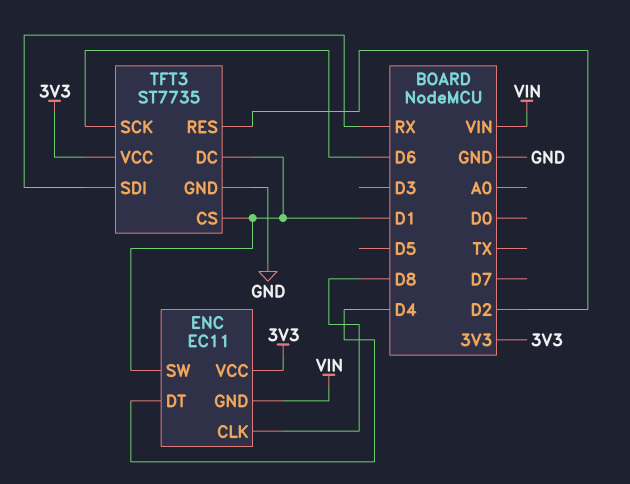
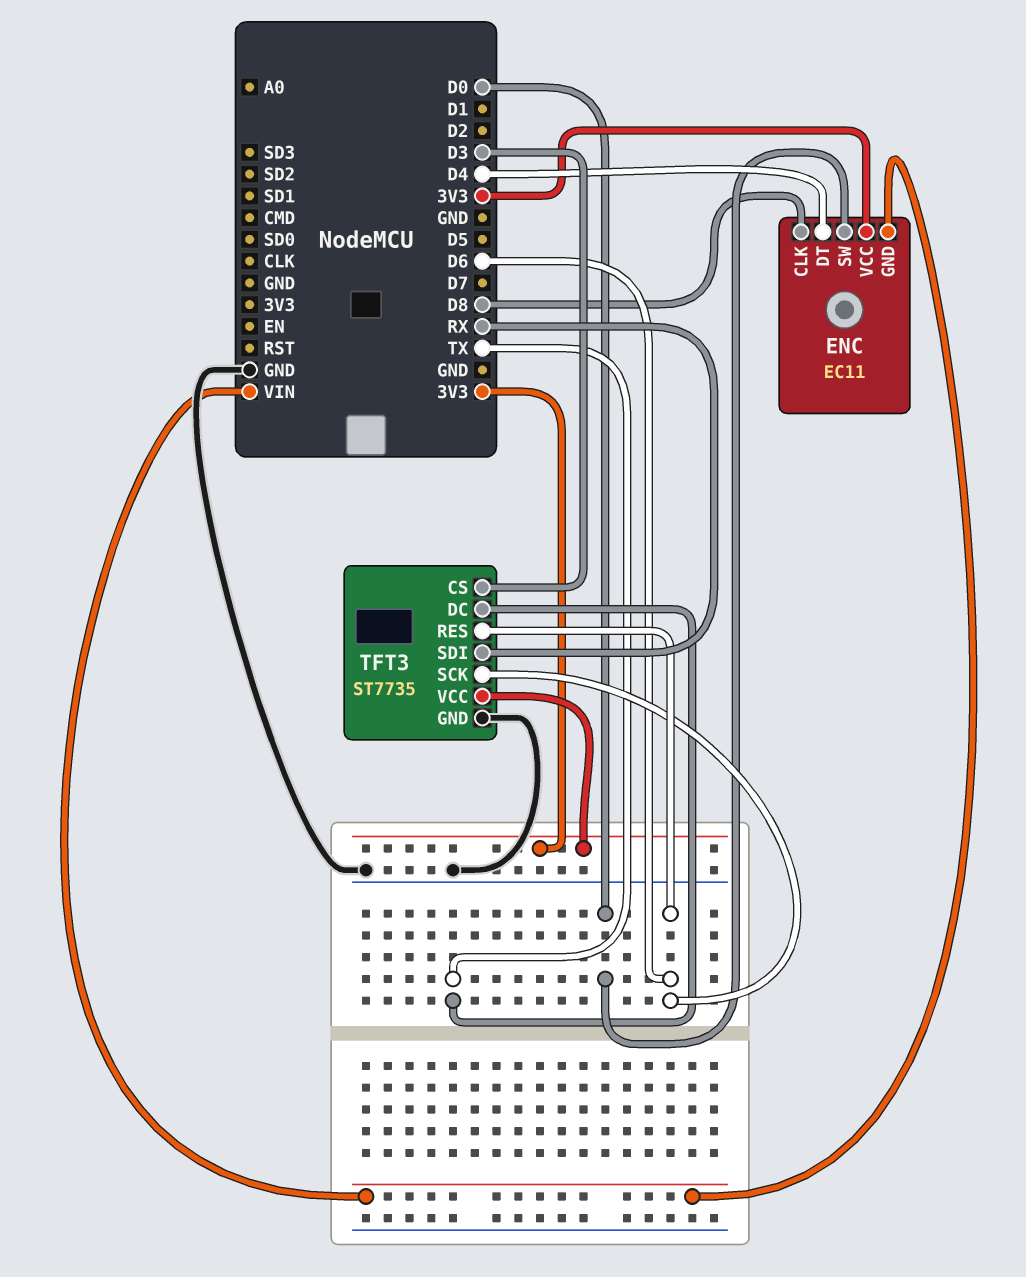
ENC pin SW: D1 -> D0
TFT3 pin CS: D1 -> D3
TFT3 pin DC: D1 -> TX
TFT3 pin RES: D2 -> D6

